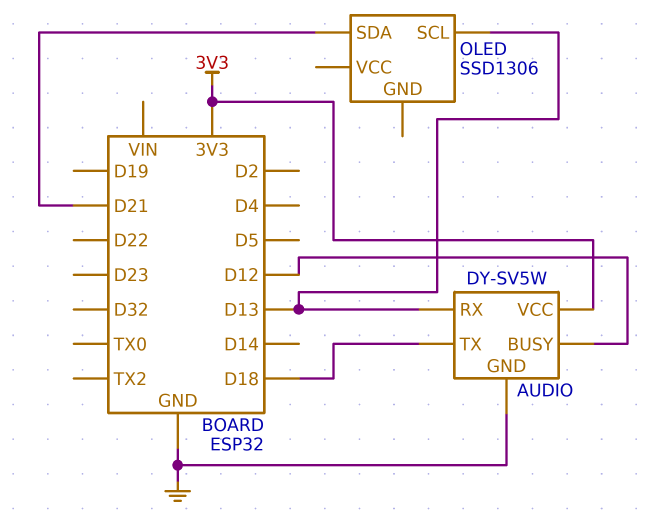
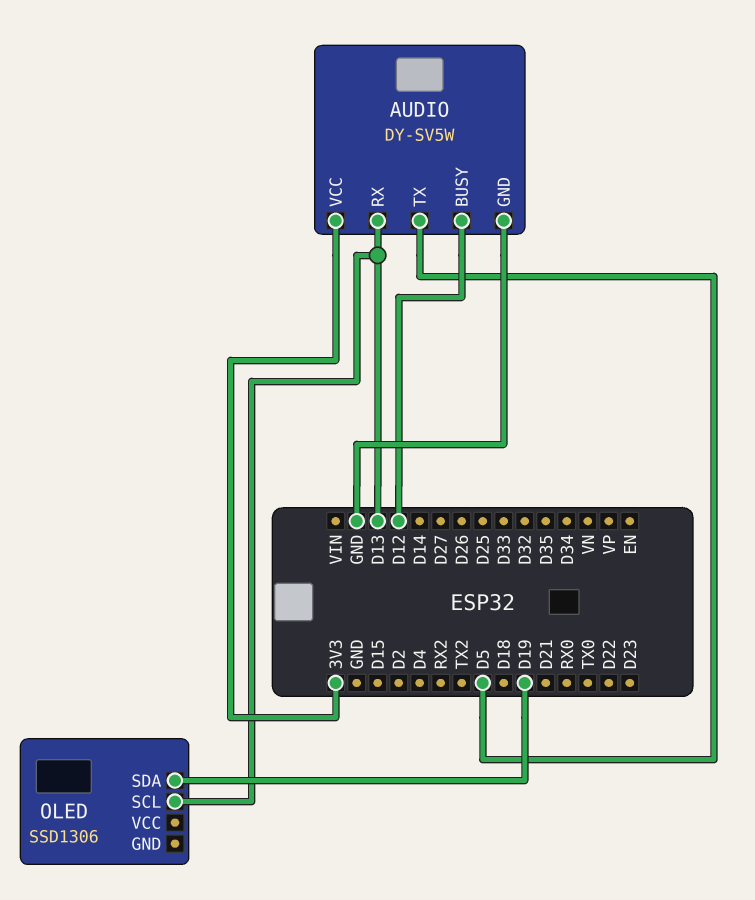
AUDIO pin TX: D18 -> D5
OLED pin SDA: D21 -> D19

